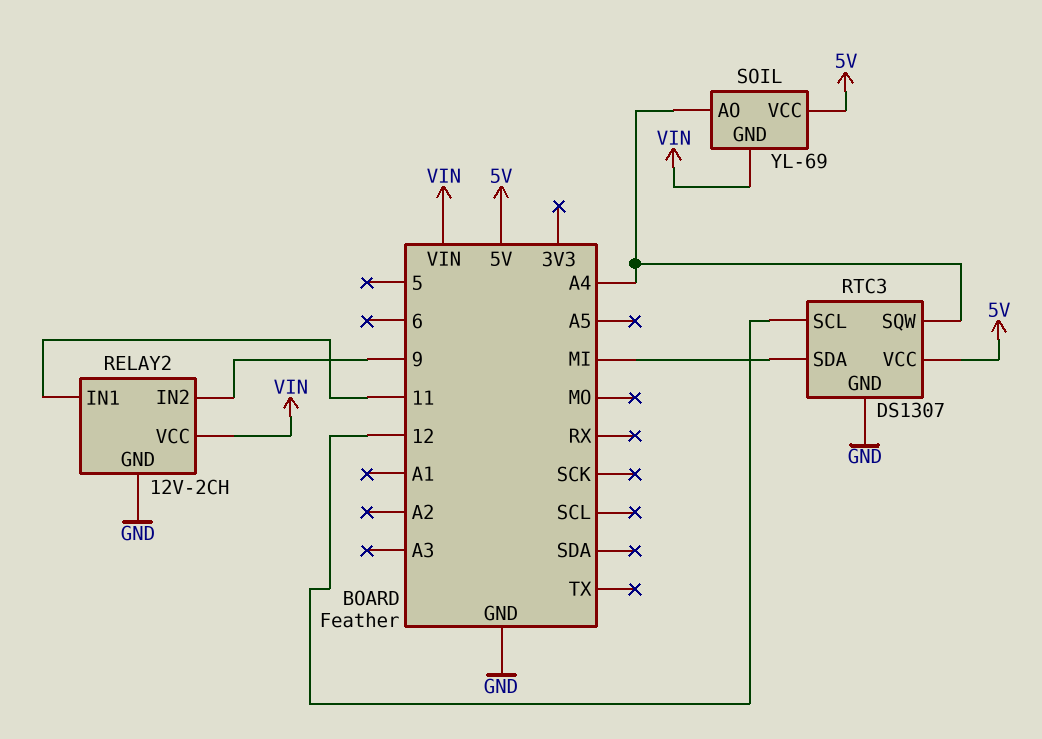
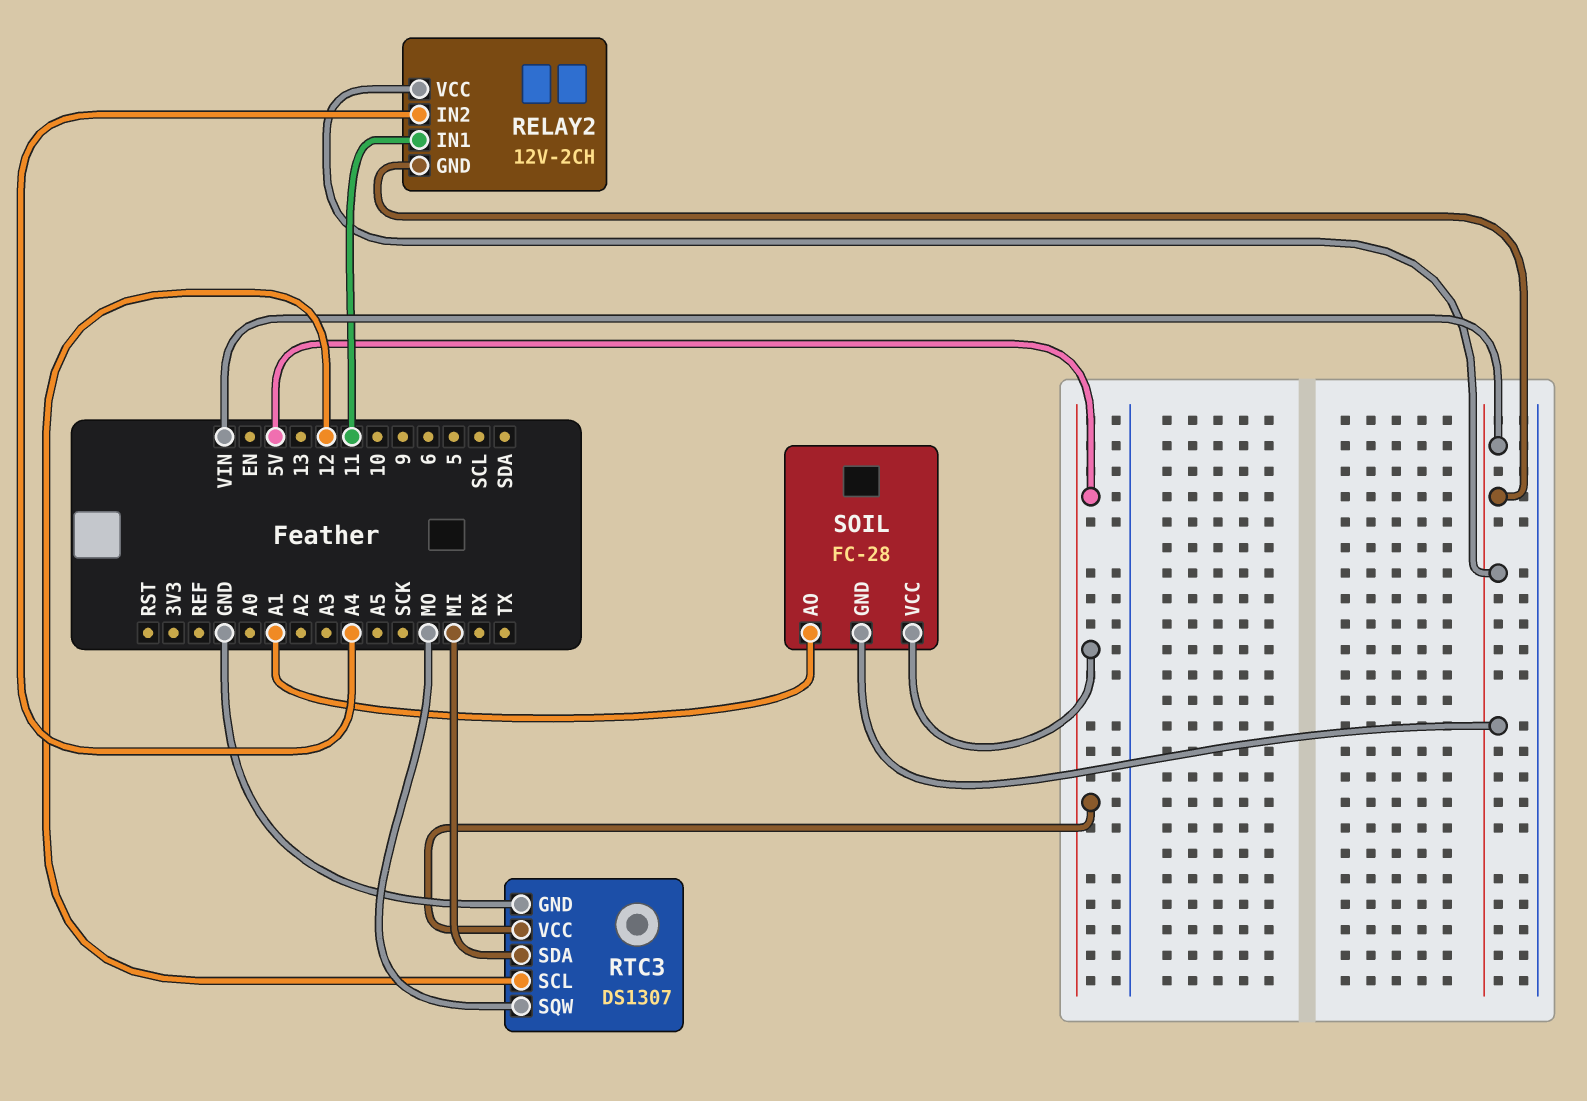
RELAY2 pin GND: GND -> VIN
RELAY2 pin IN2: 9 -> A4
RTC3 pin SQW: A4 -> MO
SOIL: YL-69 -> FC-28
SOIL pin AO: A4 -> A1

